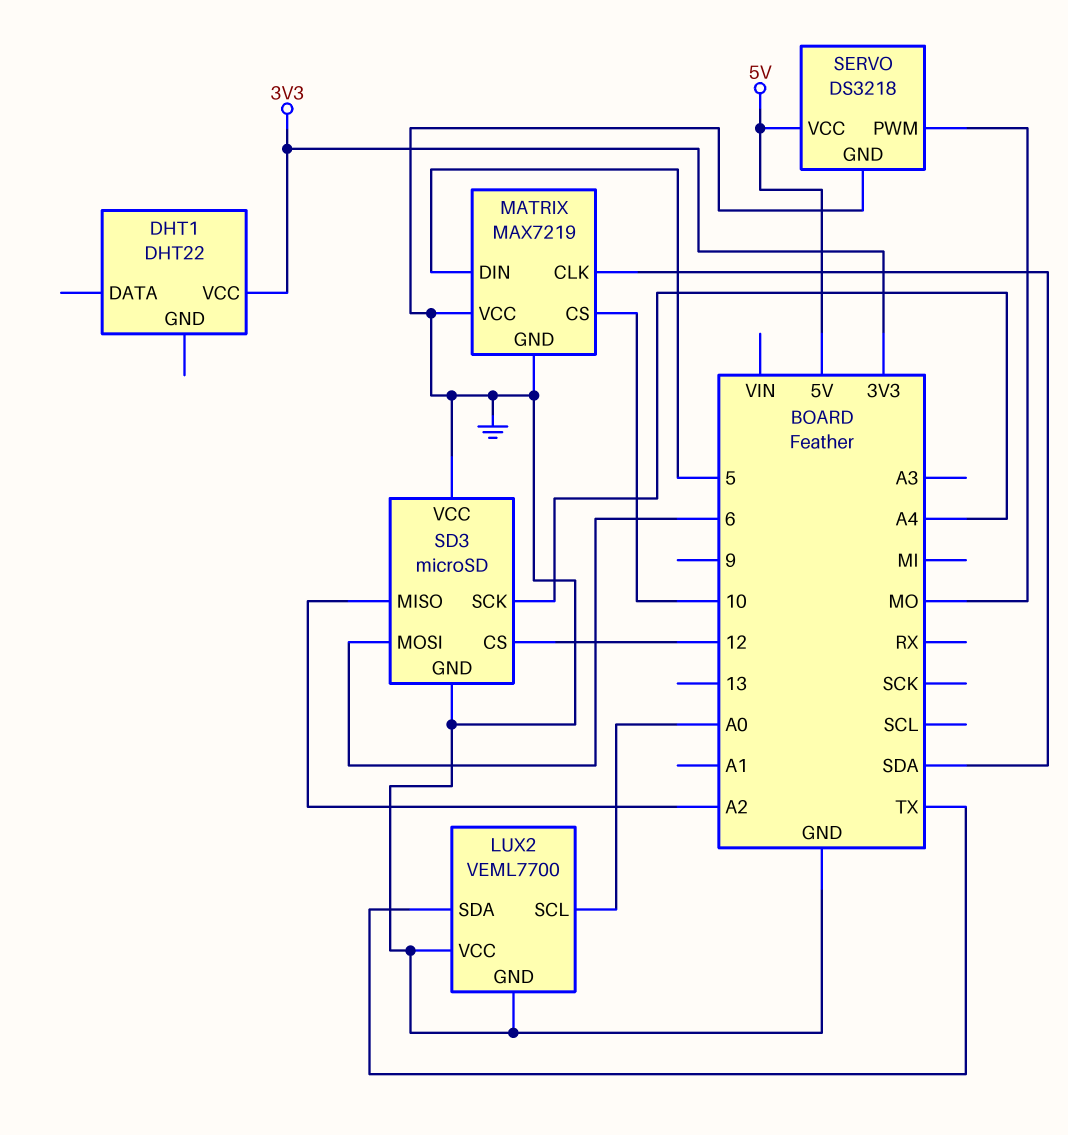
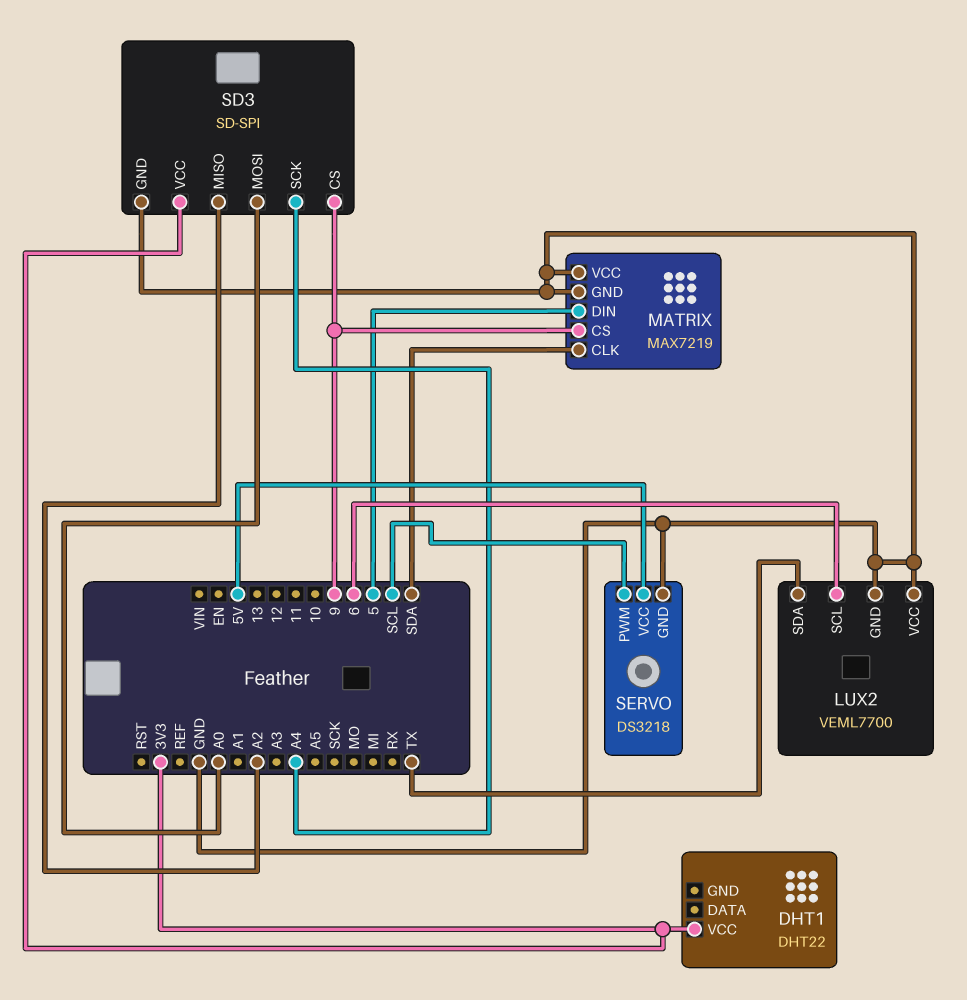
LUX2 pin SCL: A0 -> 6
MATRIX pin CS: 10 -> 9
SD3: microSD -> SD-SPI
SD3 pin CS: 12 -> 9
SD3 pin MOSI: 6 -> A0
SD3 pin VCC: GND -> 3V3
SERVO pin PWM: MO -> SCL

